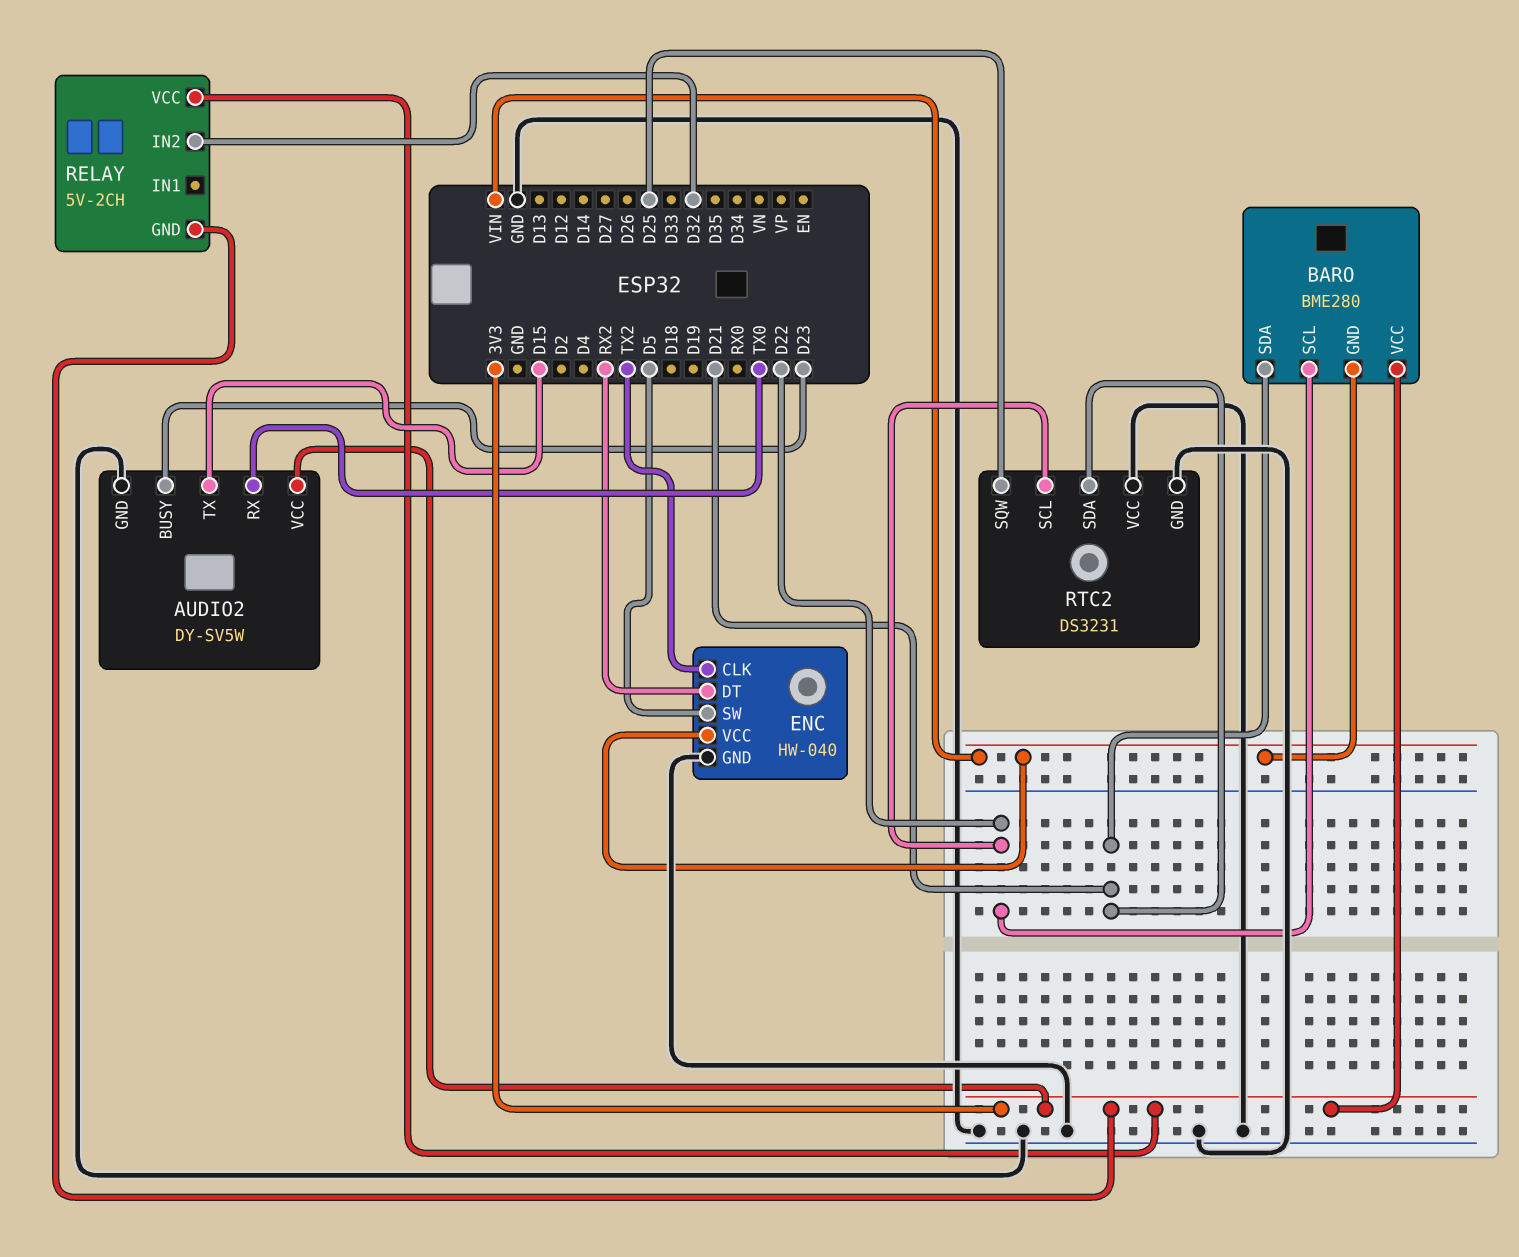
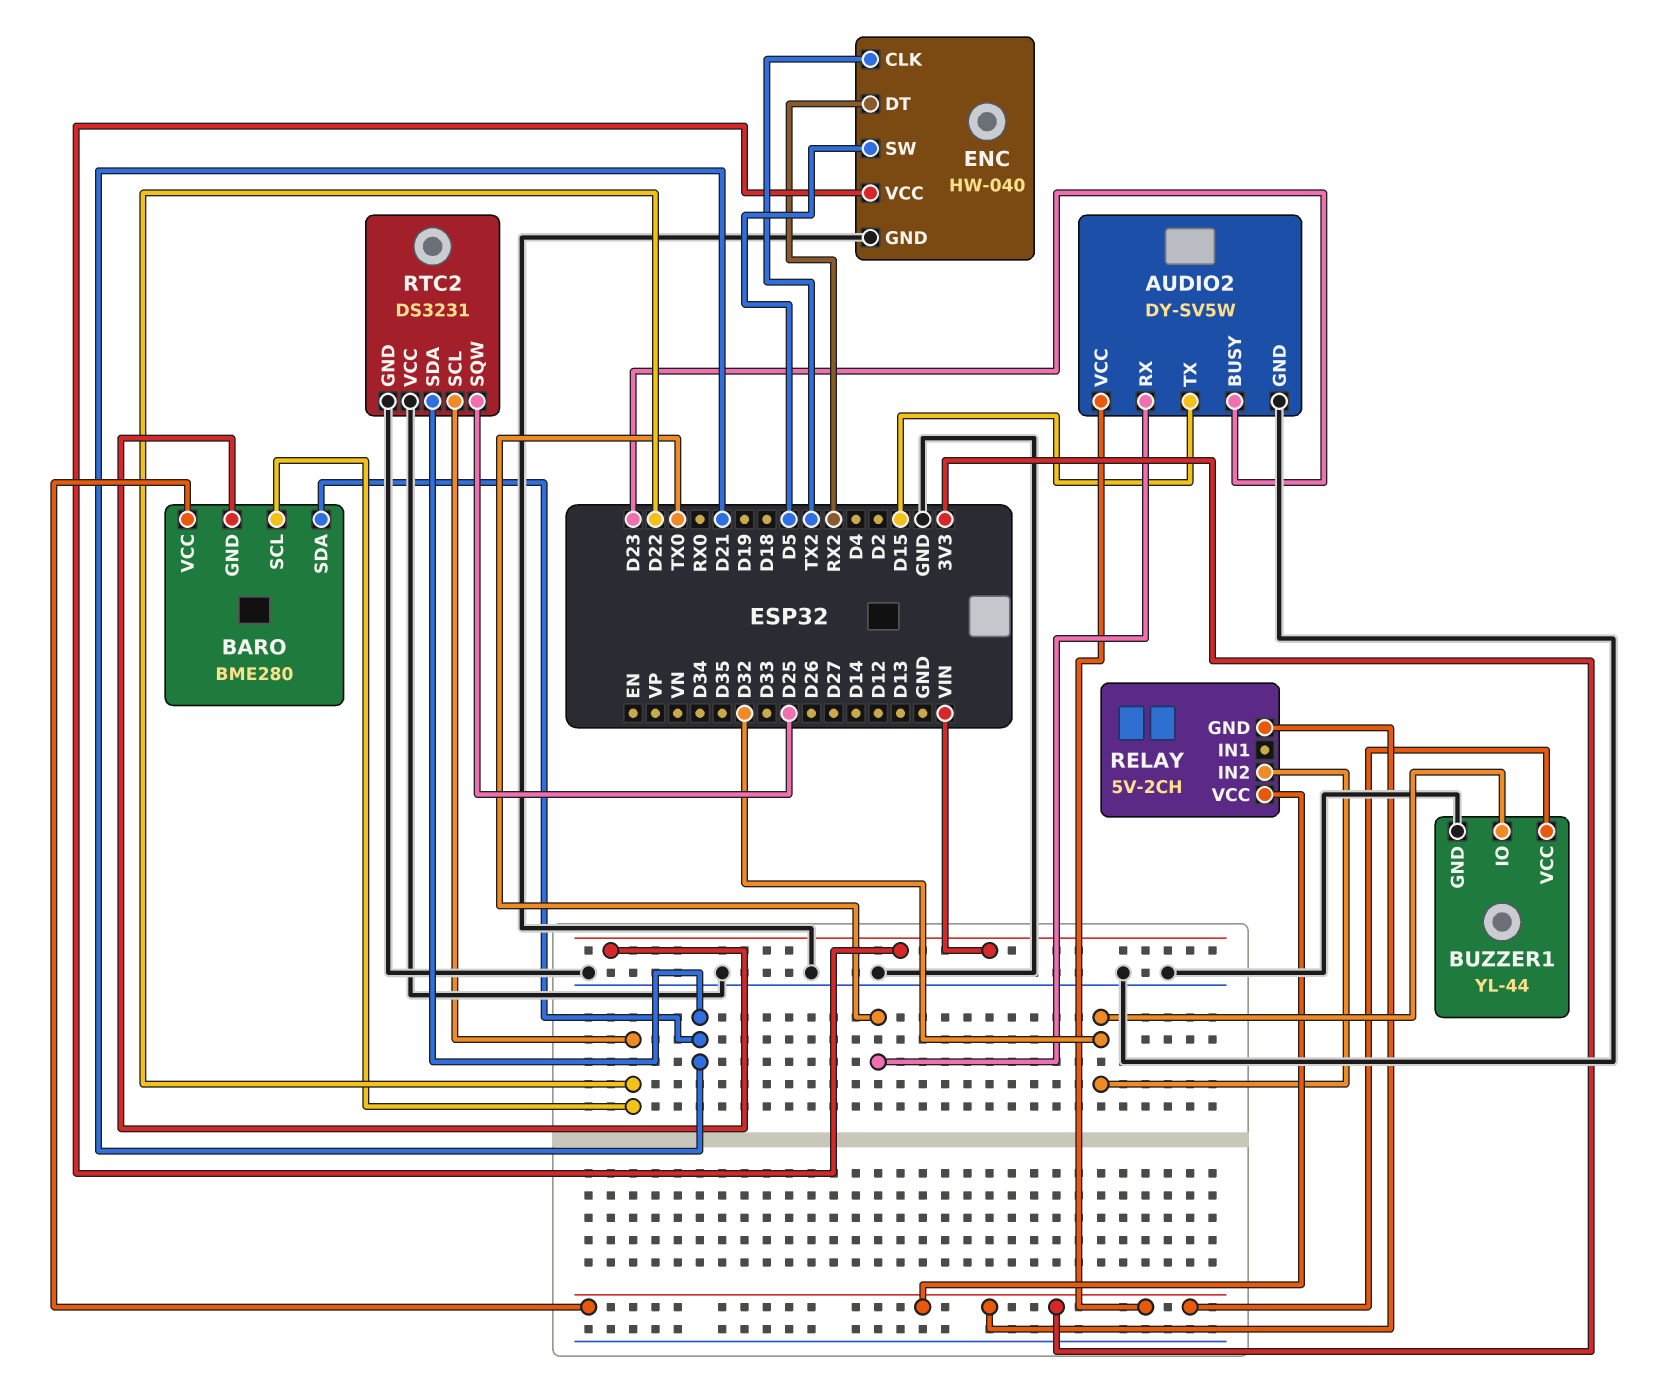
BUZZER1: none -> YL-44
BUZZER1 pin GND: none -> GND
BUZZER1 pin IO: none -> D32
BUZZER1 pin VCC: none -> 3V3

